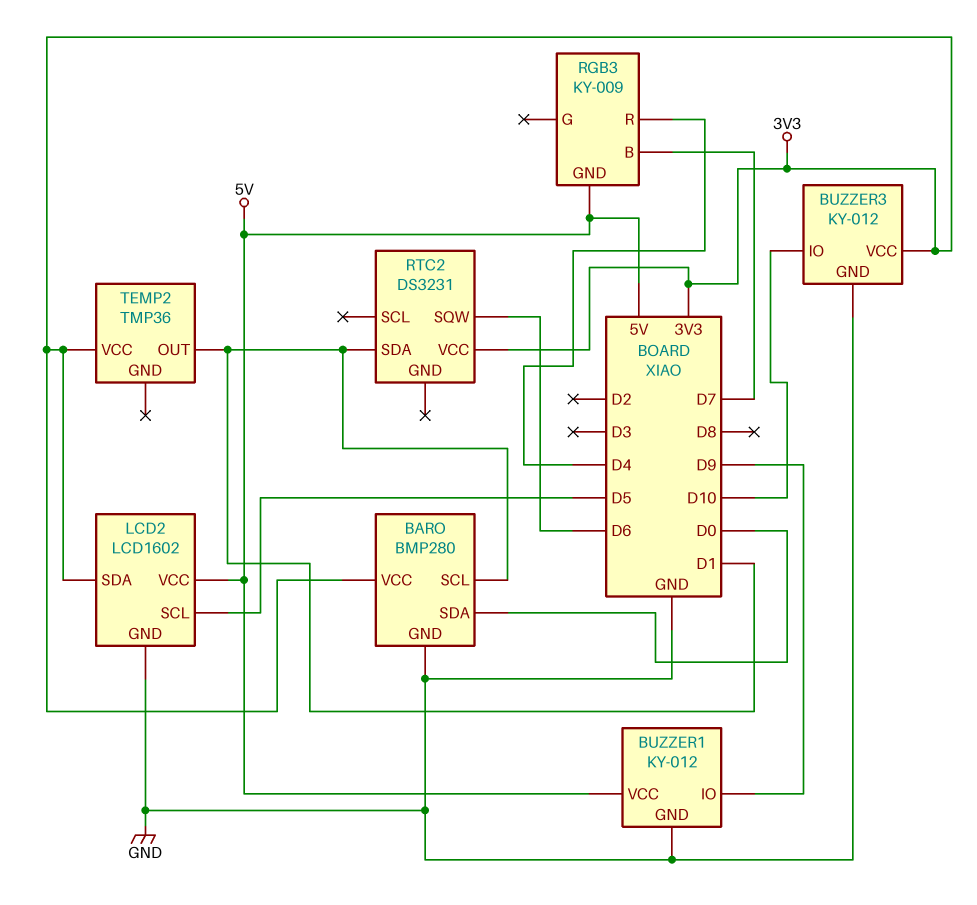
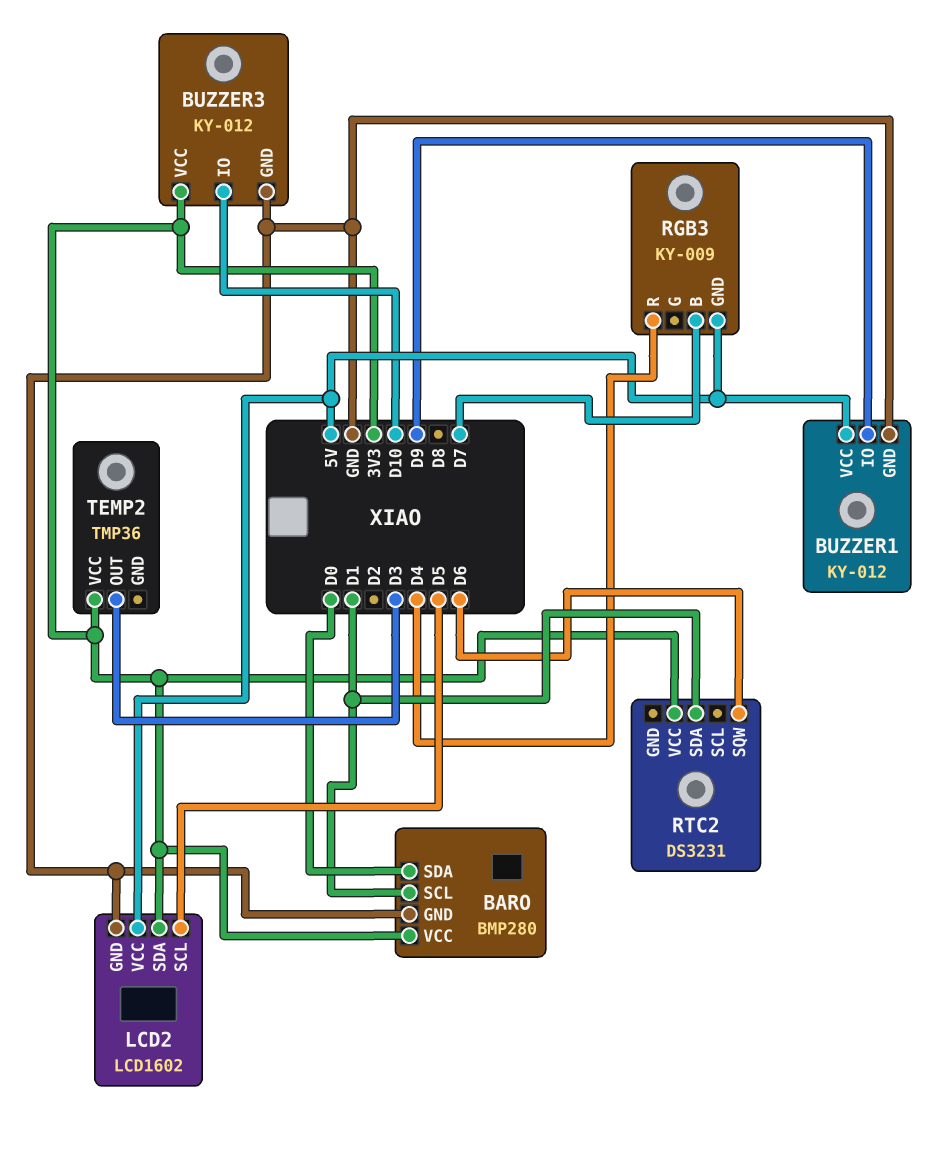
TEMP2 pin OUT: D1 -> D3

